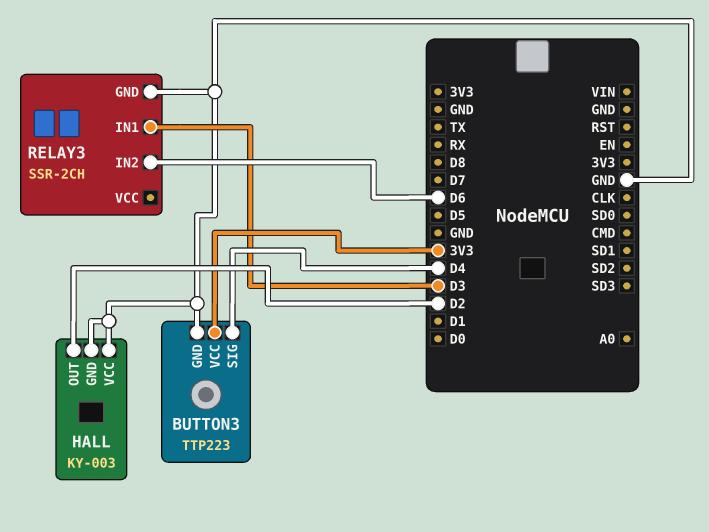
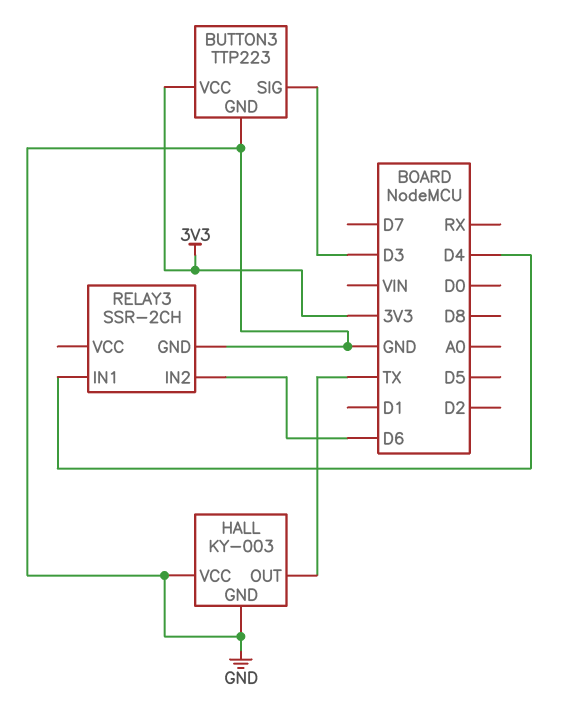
BUTTON3 pin SIG: D4 -> D3
HALL pin OUT: D2 -> TX
RELAY3 pin IN1: D3 -> D4

